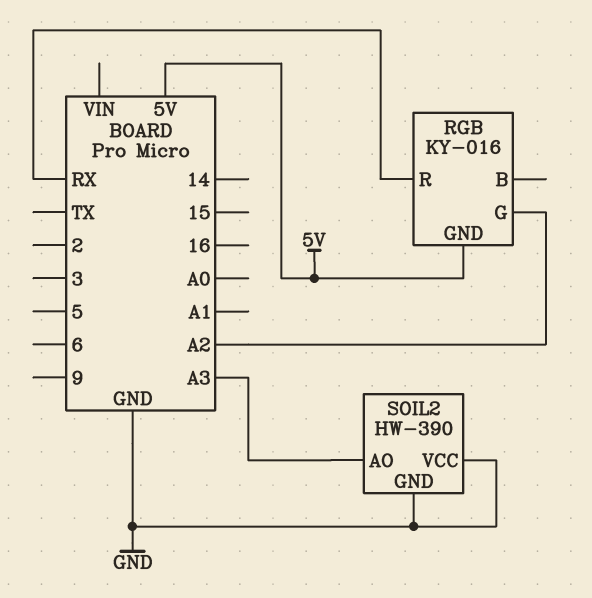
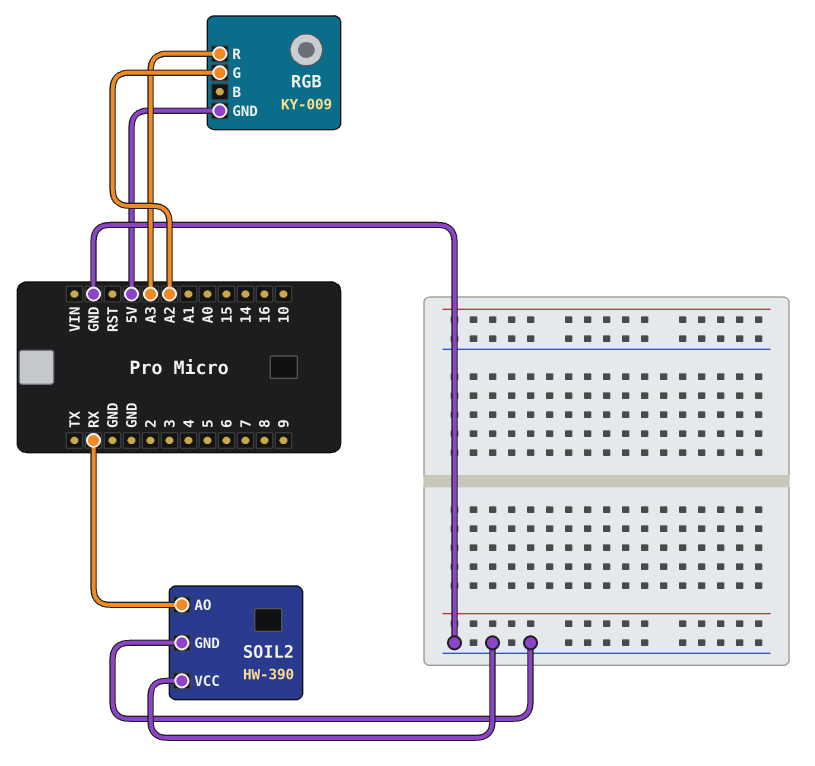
RGB: KY-016 -> KY-009
RGB pin R: RX -> A3
SOIL2 pin AO: A3 -> RX

